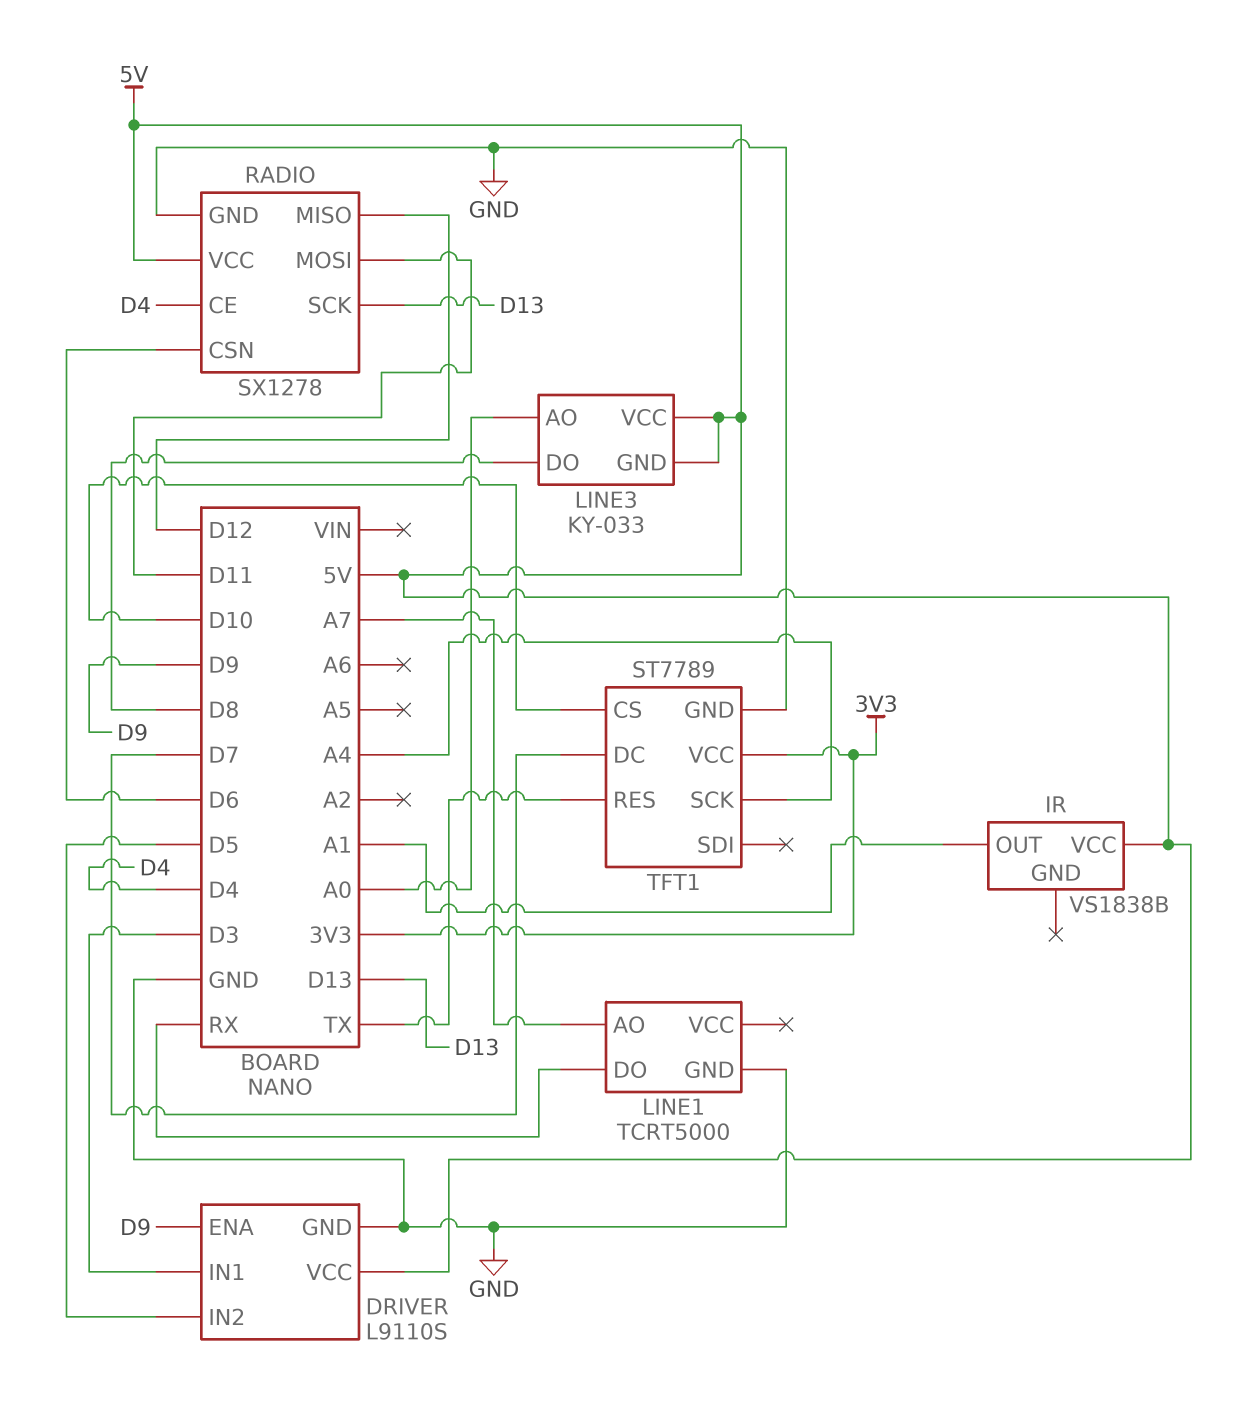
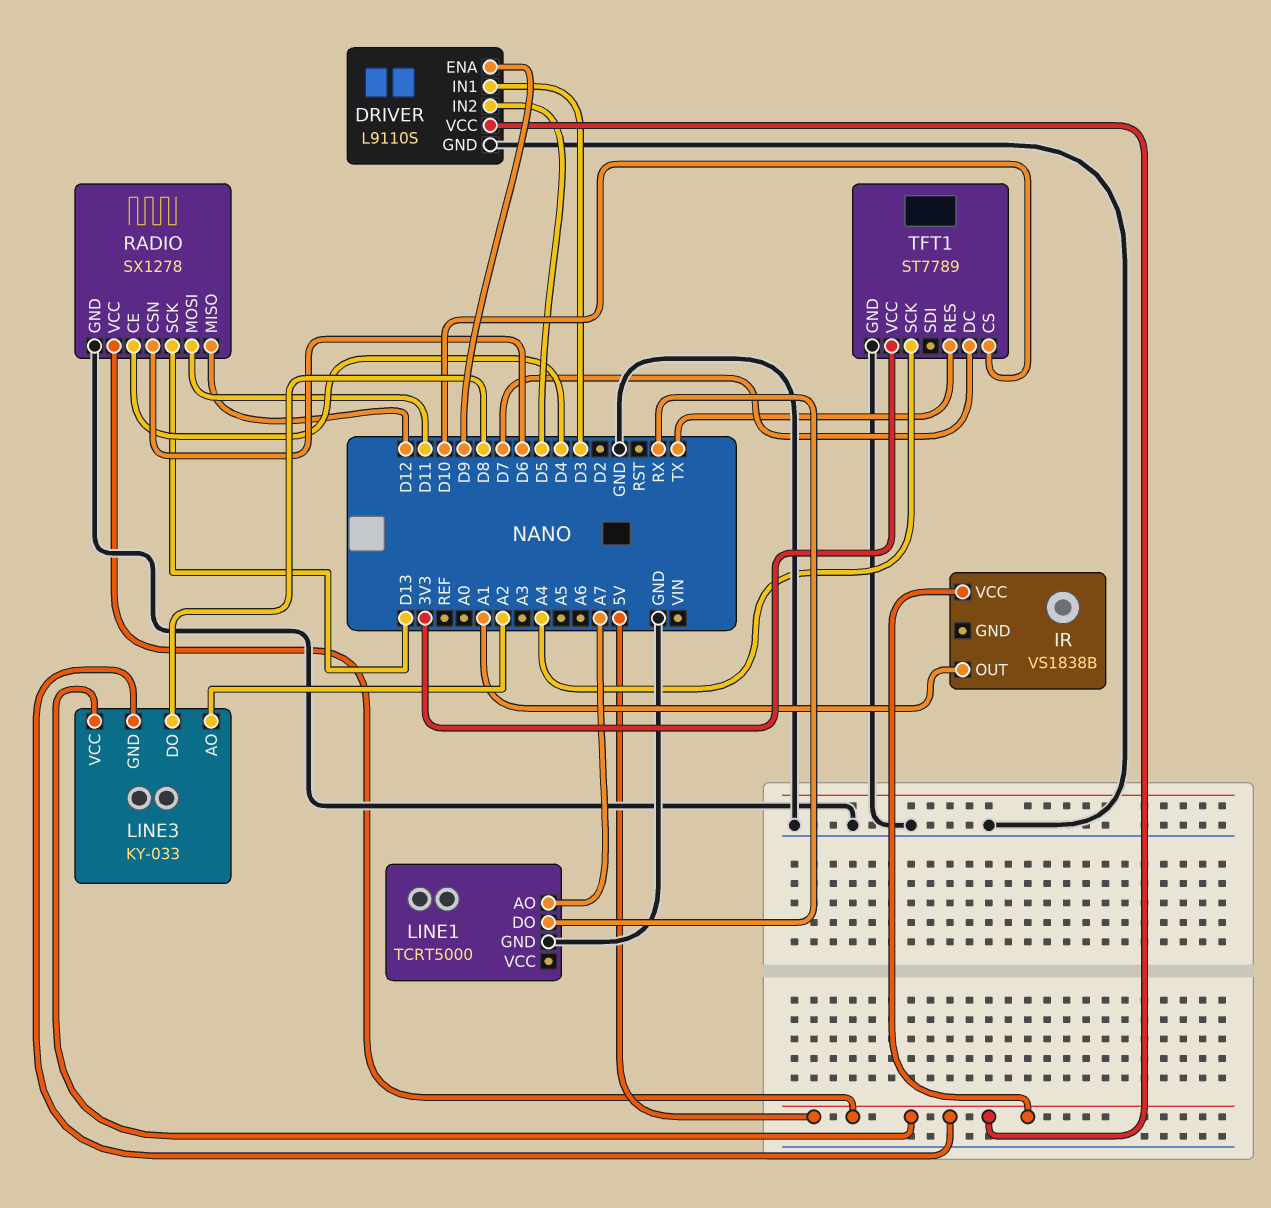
LINE3 pin AO: A0 -> A2

